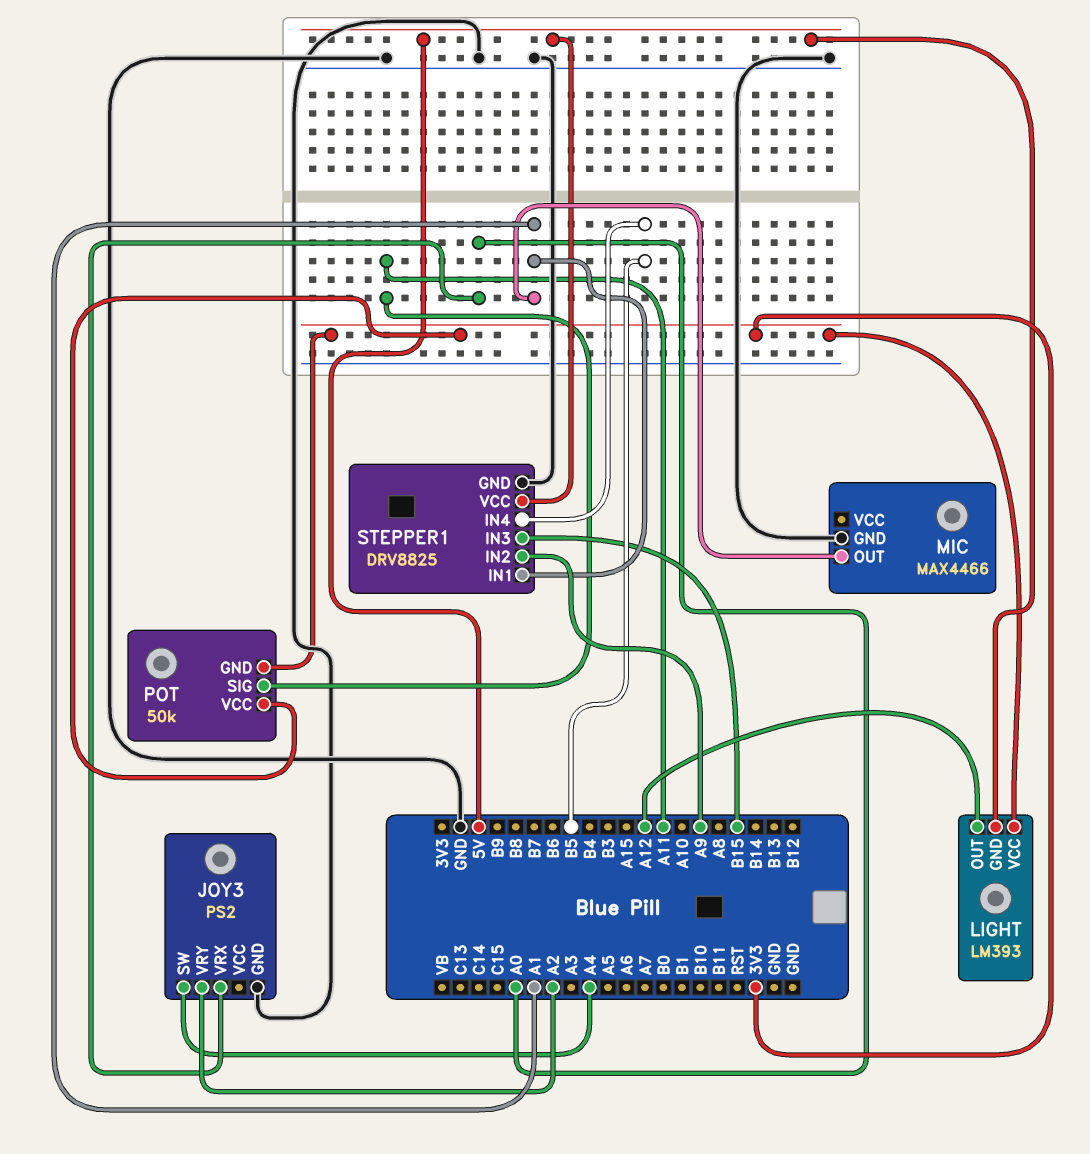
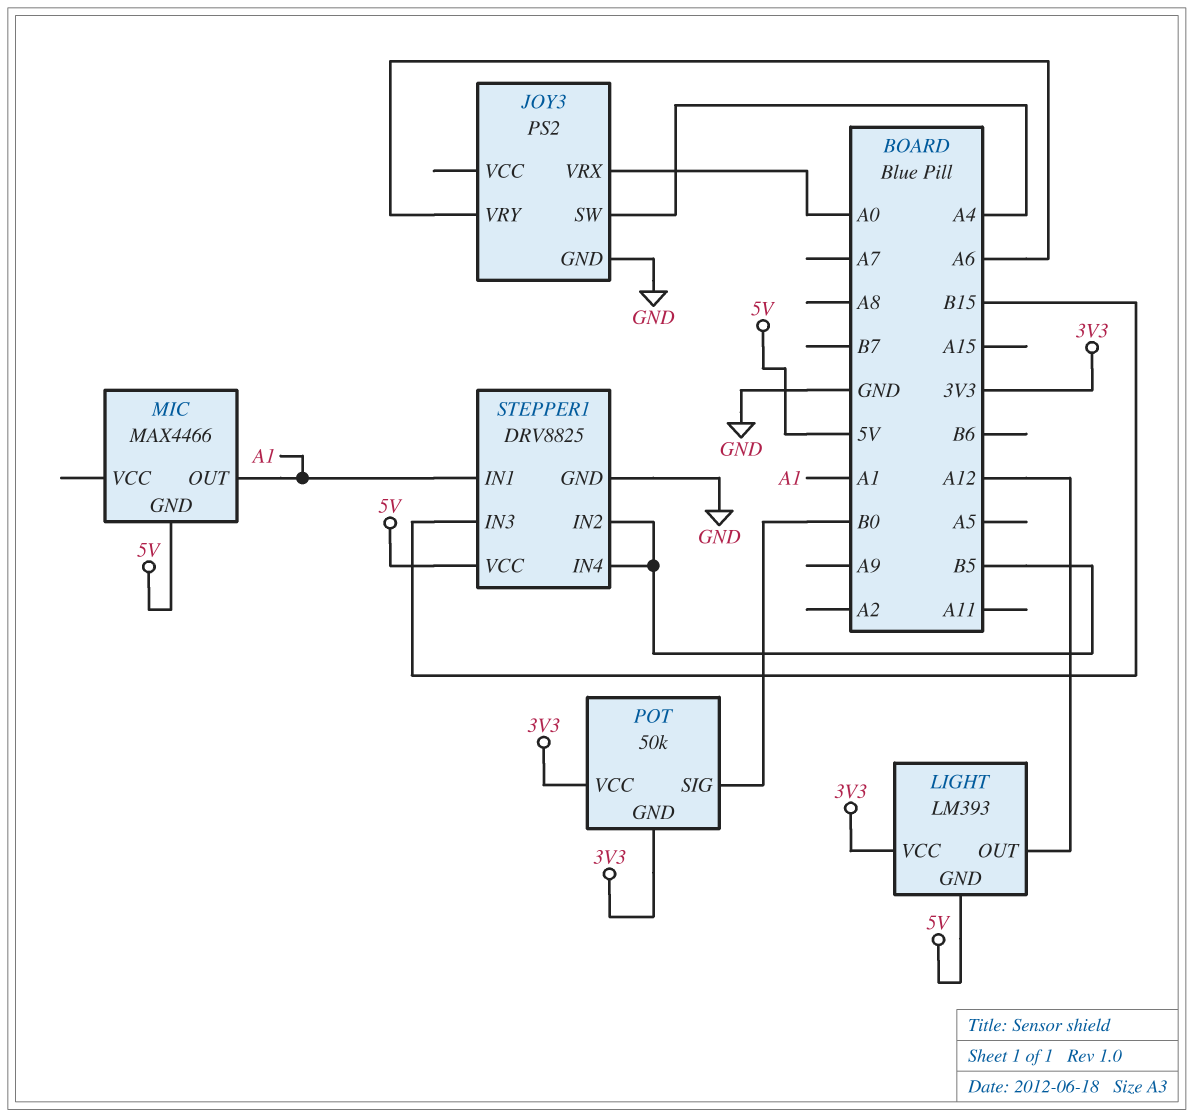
JOY3 pin VRY: A2 -> A6
MIC pin GND: GND -> 5V
POT pin SIG: A11 -> B0
STEPPER1 pin IN2: A9 -> B5

